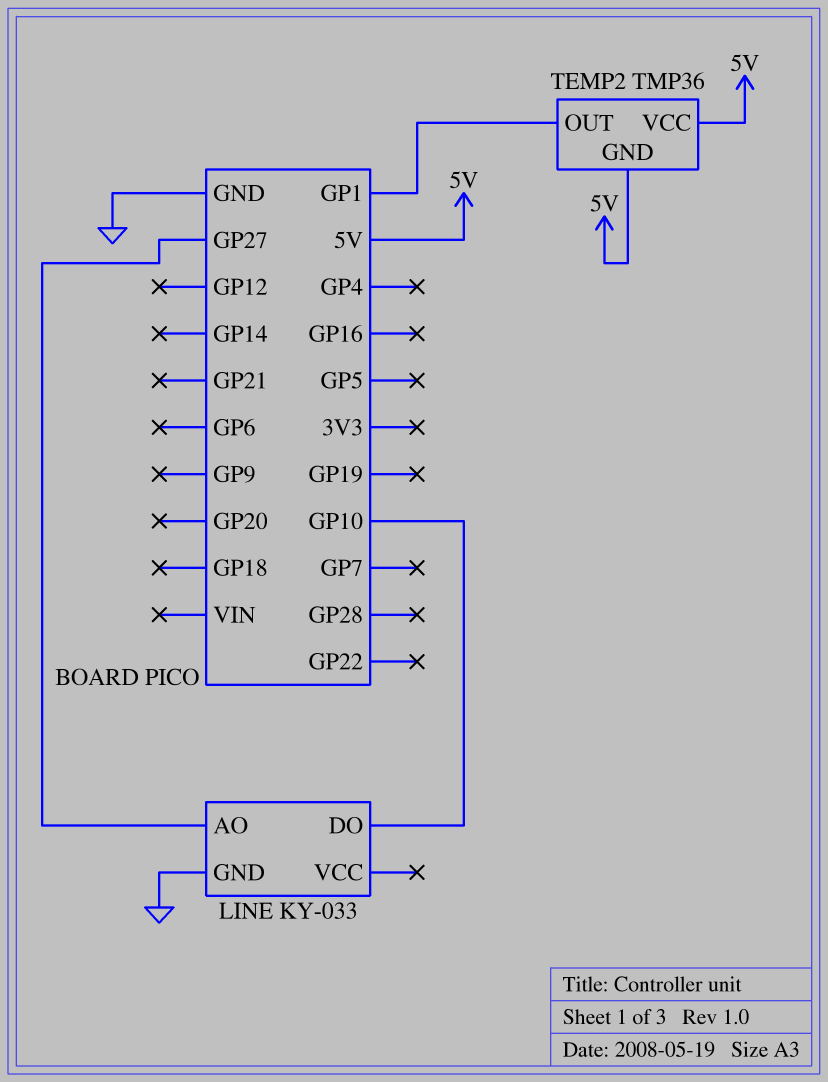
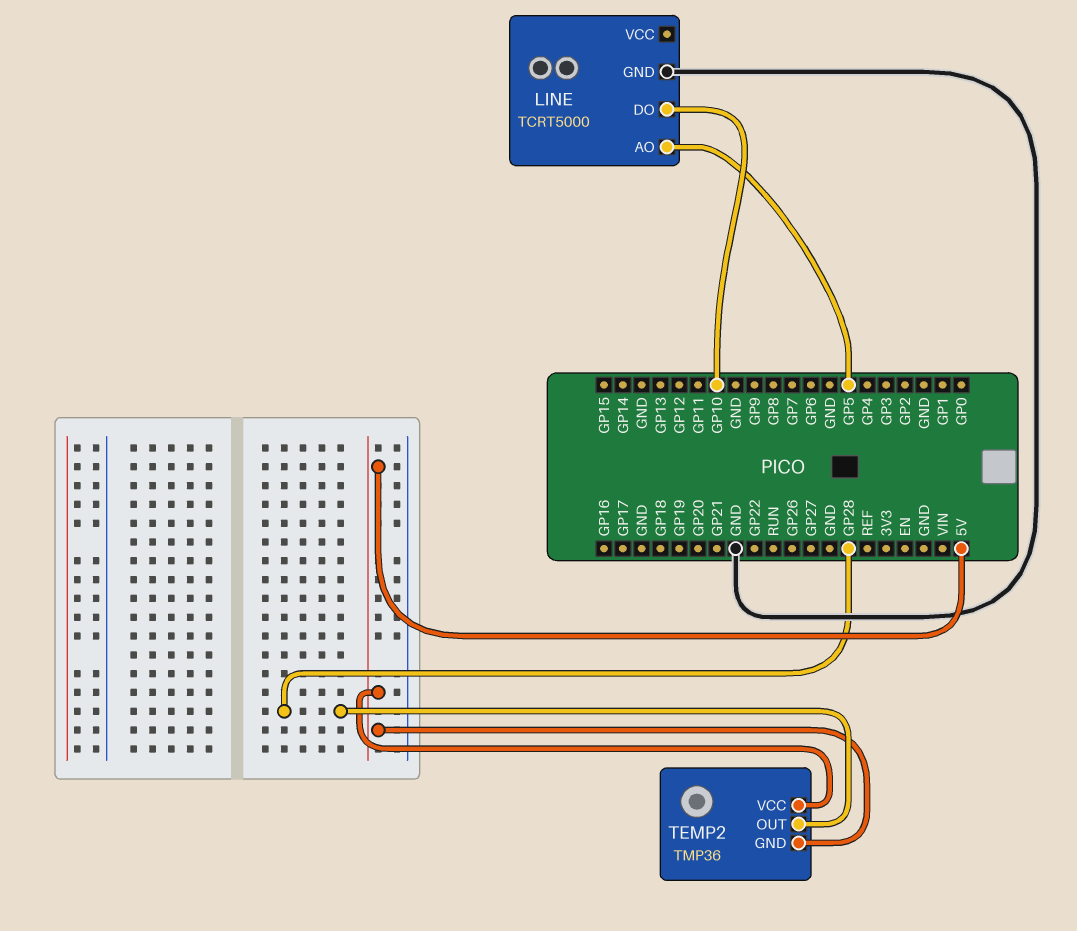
LINE: KY-033 -> TCRT5000
LINE pin AO: GP27 -> GP5
TEMP2 pin OUT: GP1 -> GP28

